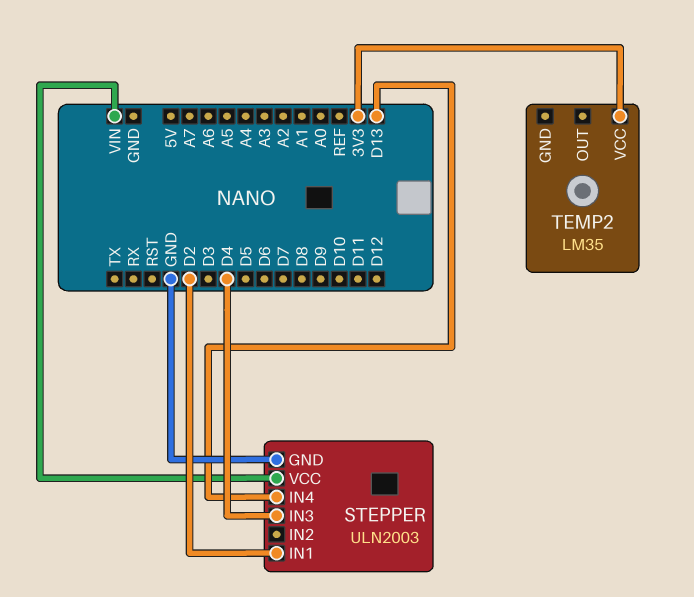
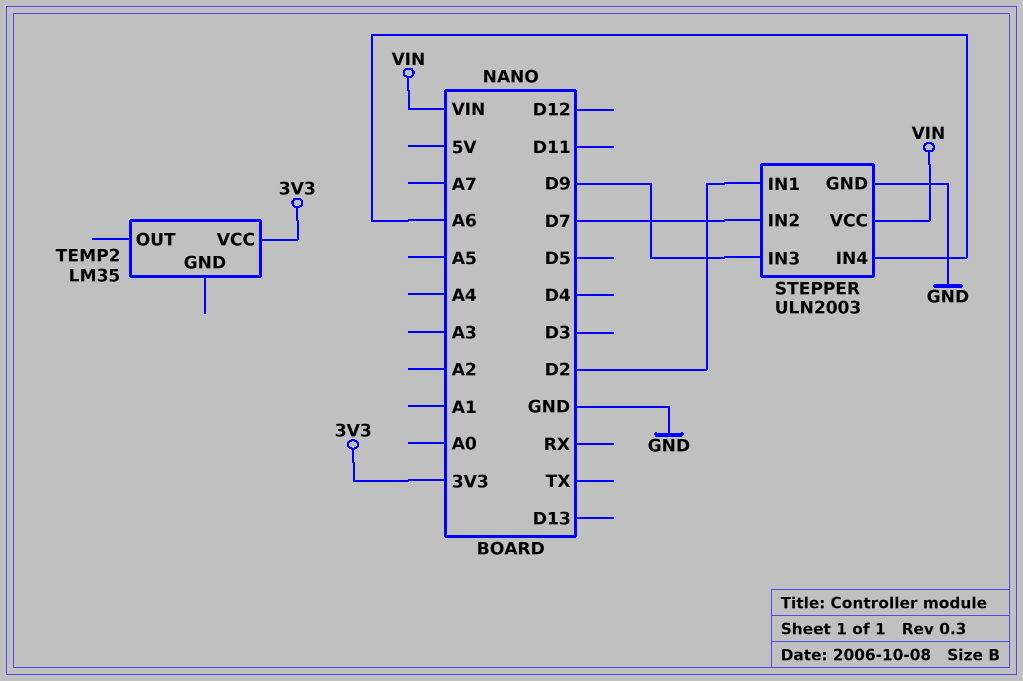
STEPPER pin IN2: none -> D7
STEPPER pin IN3: D4 -> D9
STEPPER pin IN4: D13 -> A6

